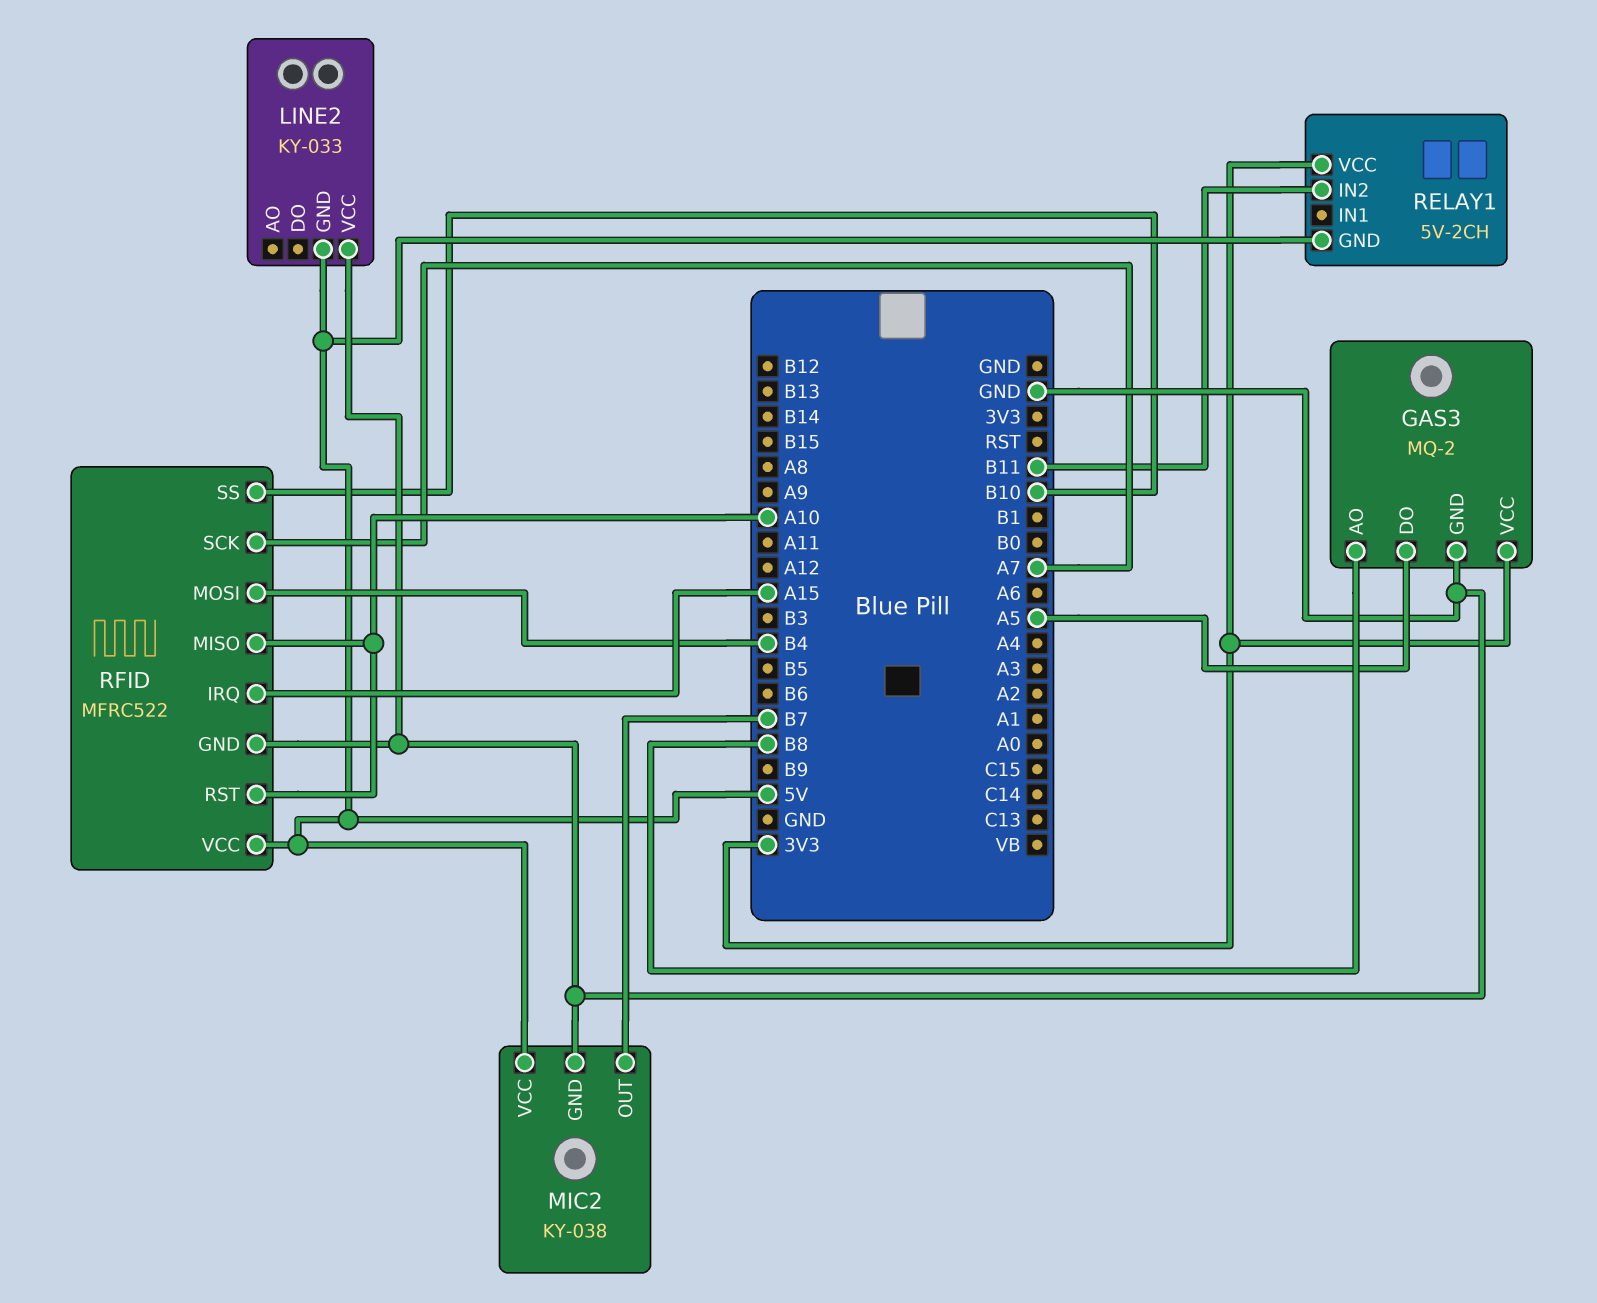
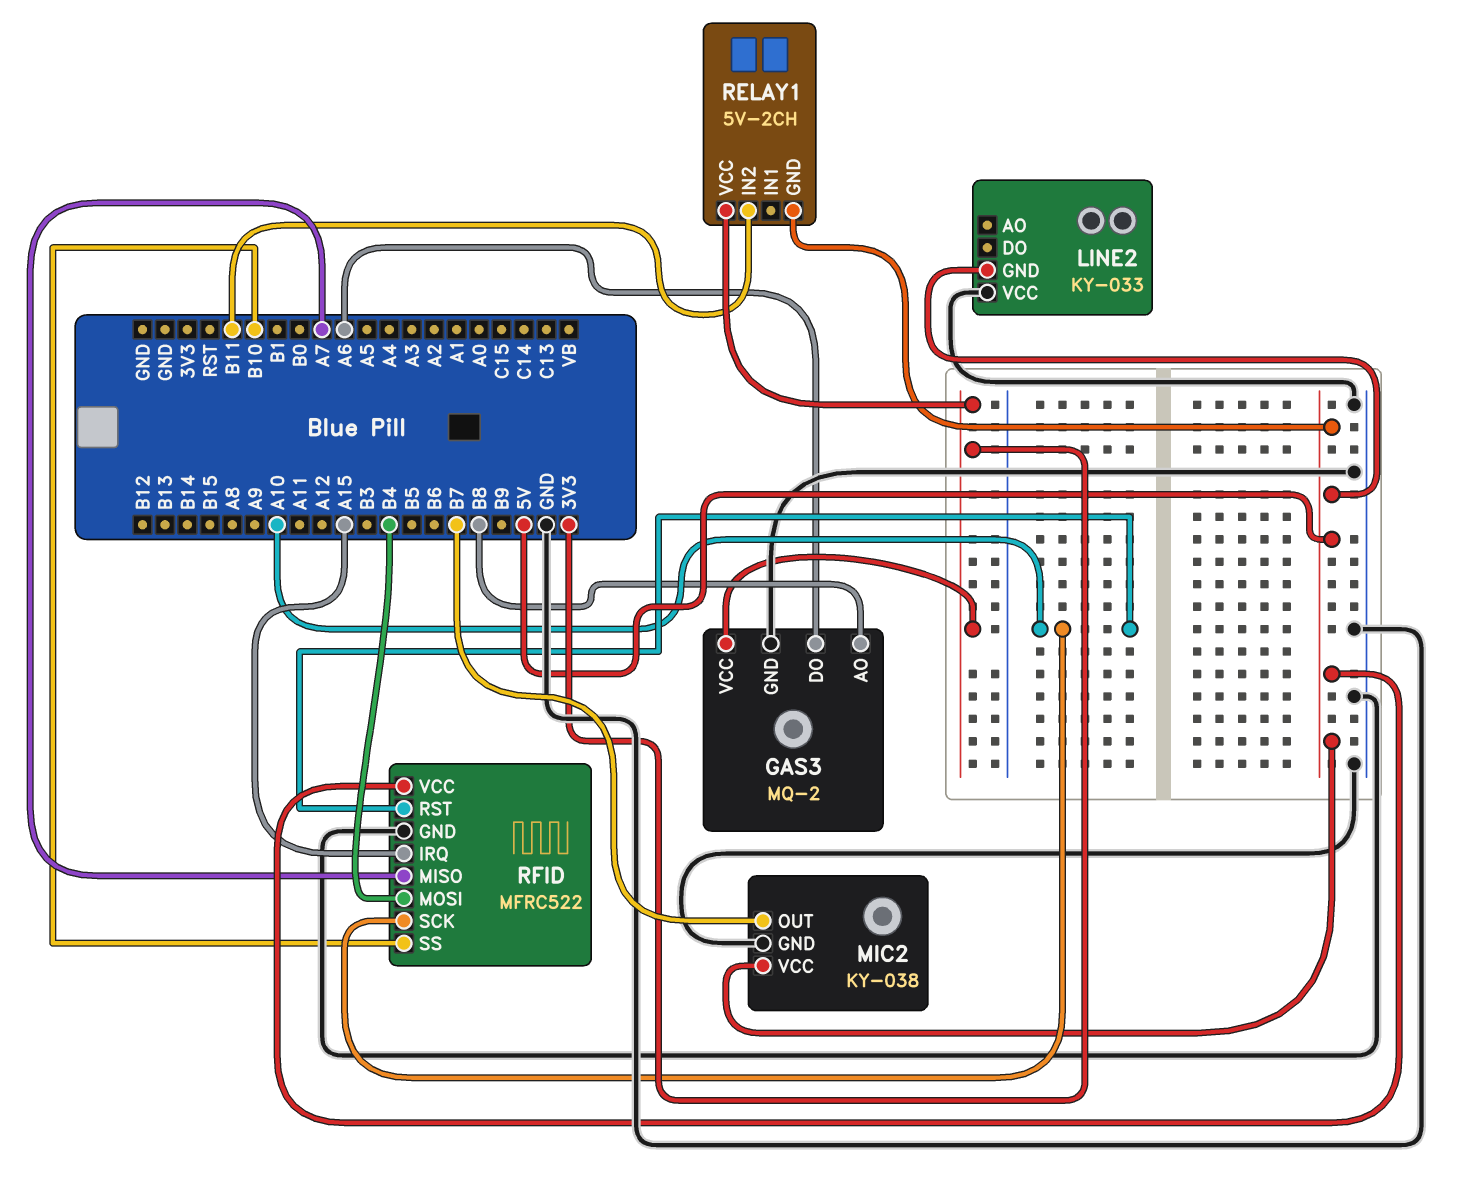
GAS3 pin DO: A5 -> A6
RFID pin MISO: A10 -> A7
RFID pin SCK: A7 -> A10

